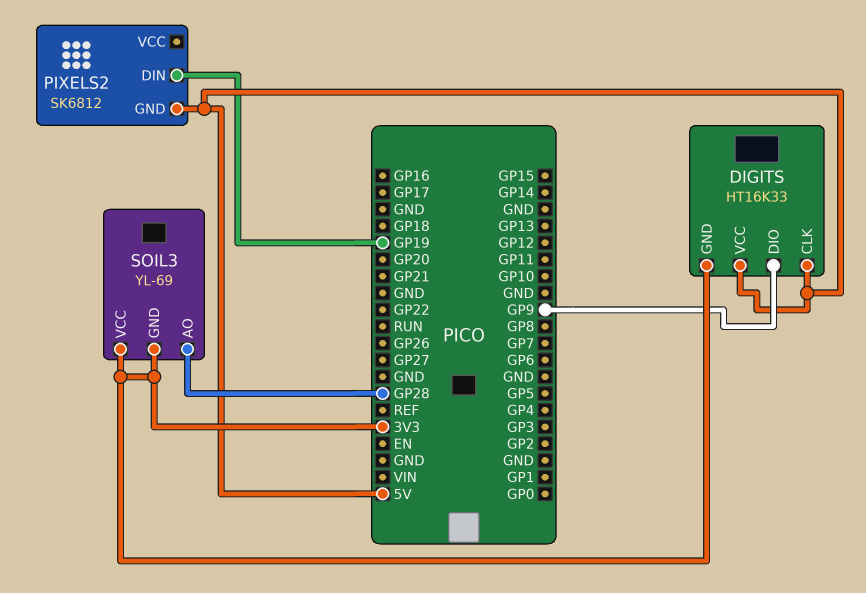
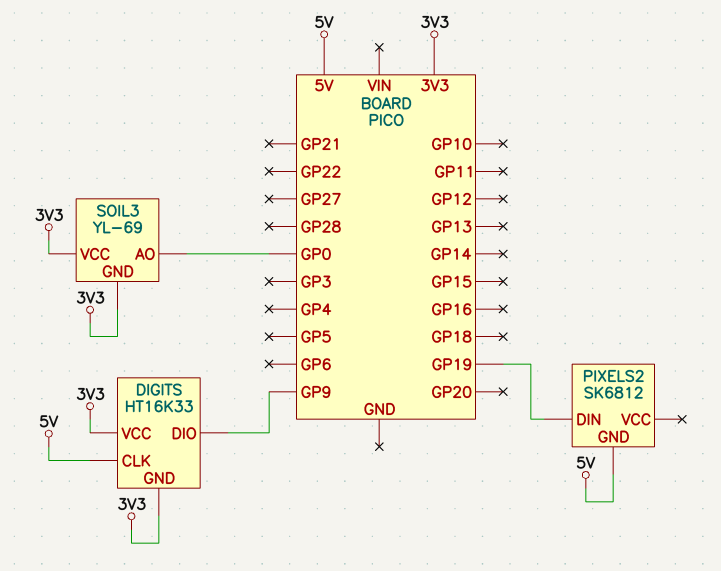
DIGITS pin VCC: 5V -> 3V3
SOIL3 pin AO: GP28 -> GP0

